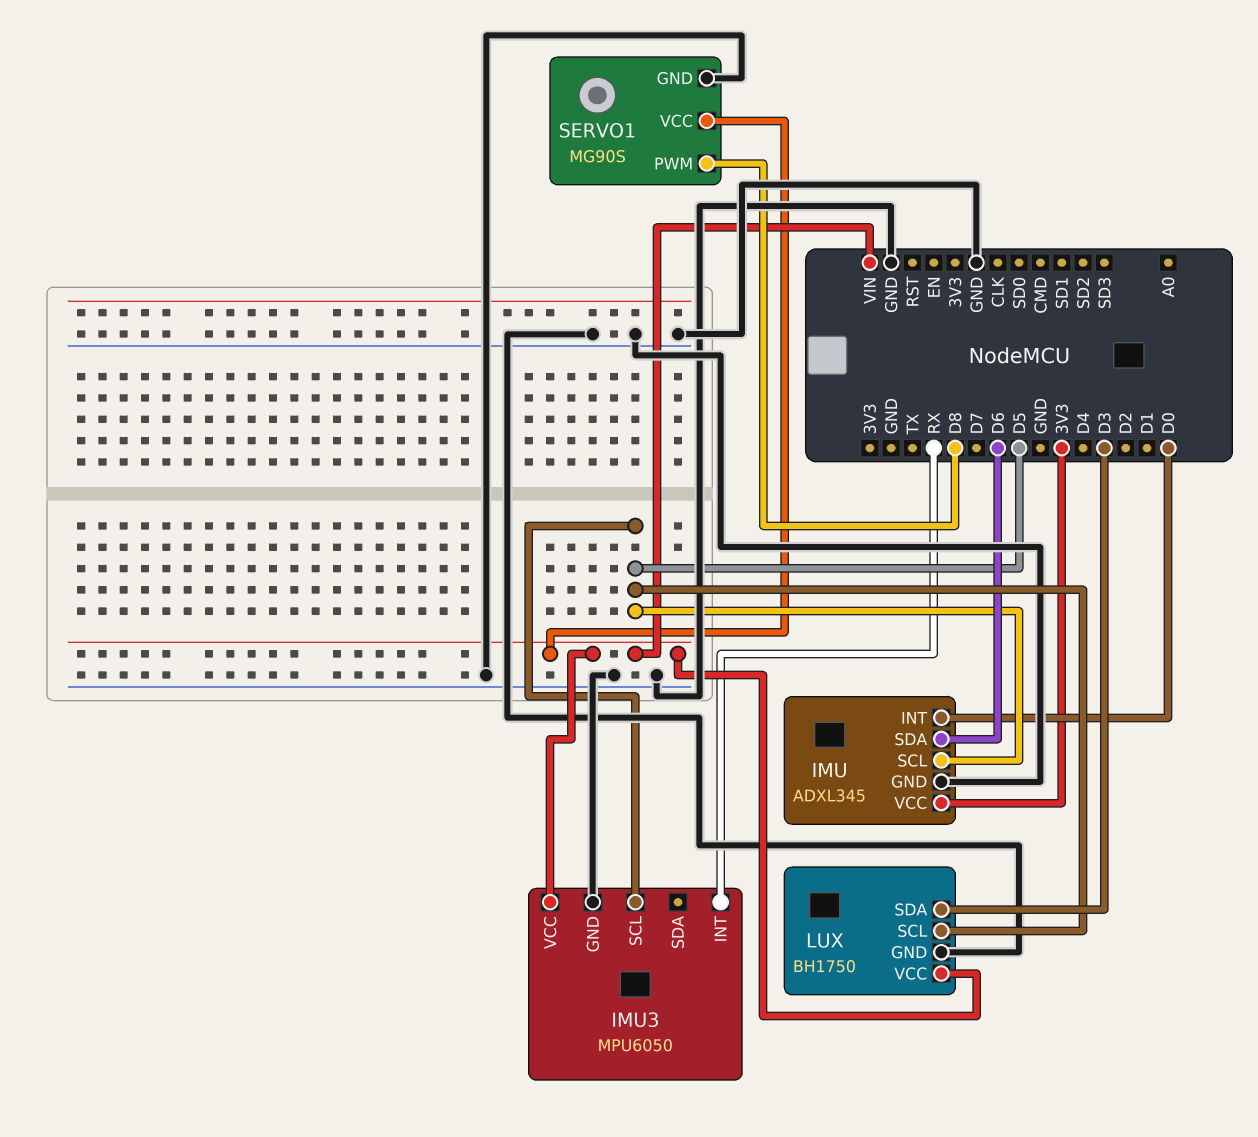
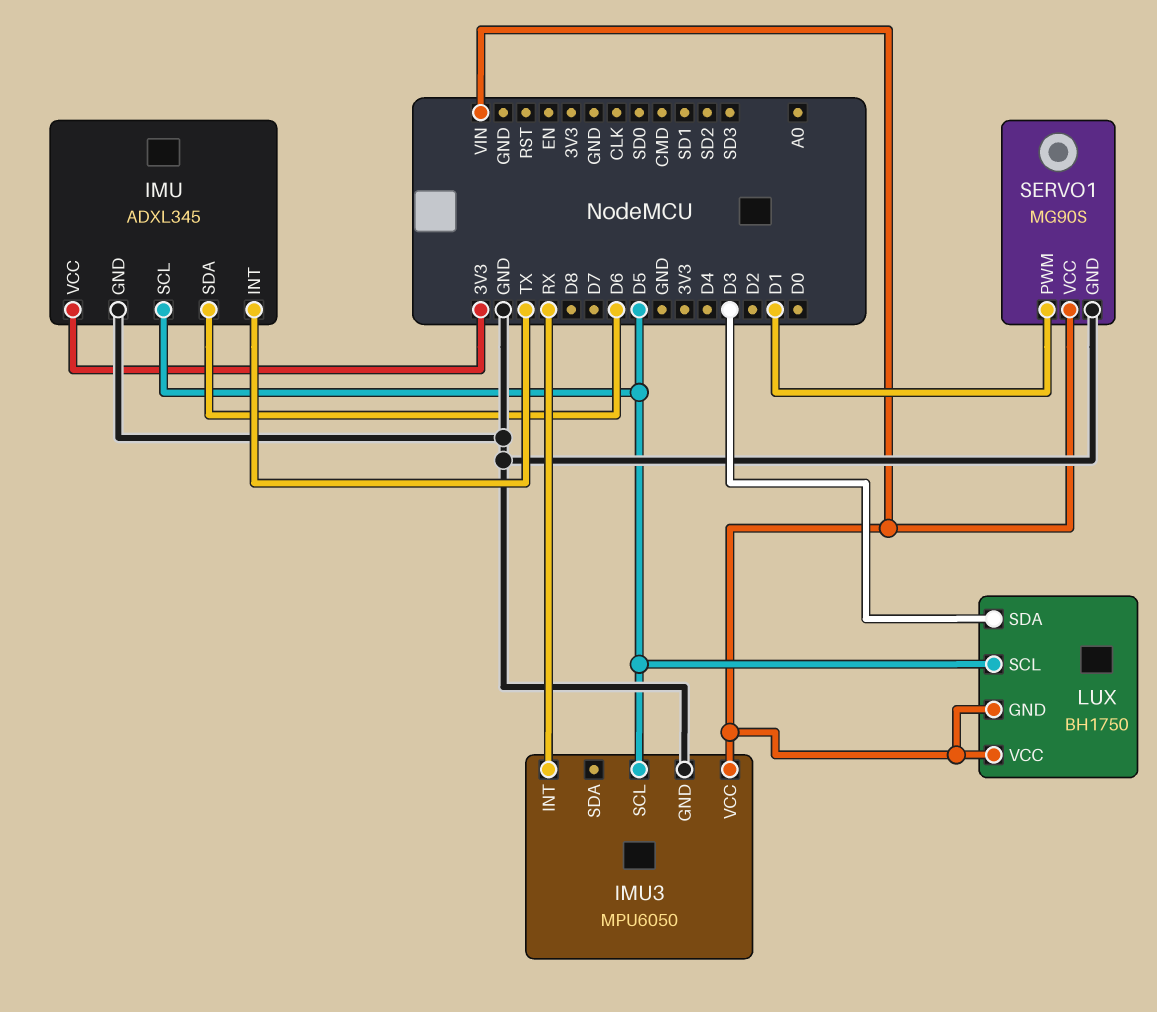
IMU pin INT: D0 -> TX
LUX pin GND: GND -> VIN
SERVO1 pin PWM: D8 -> D1

